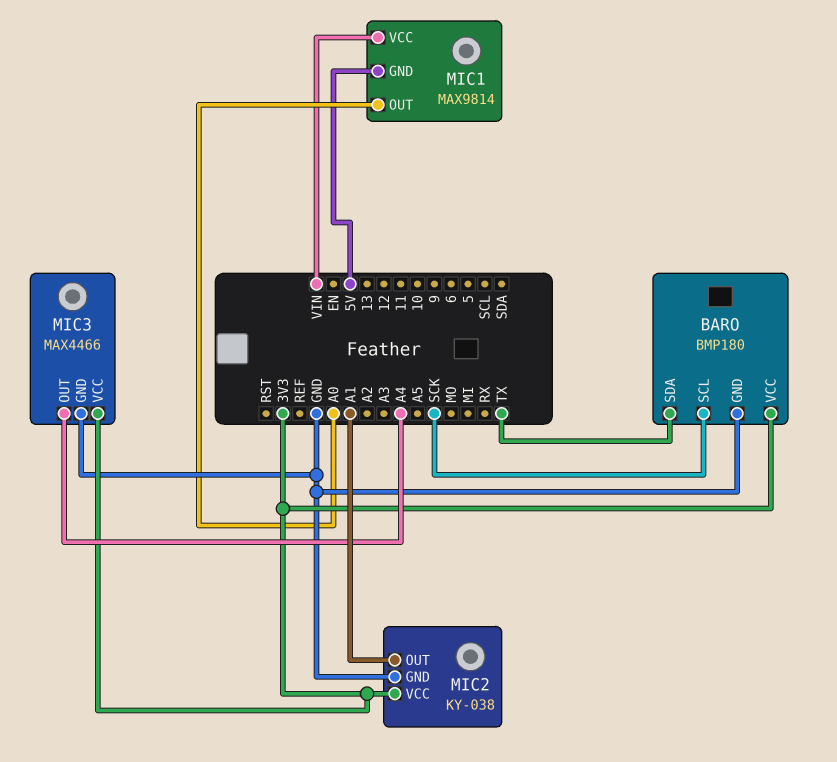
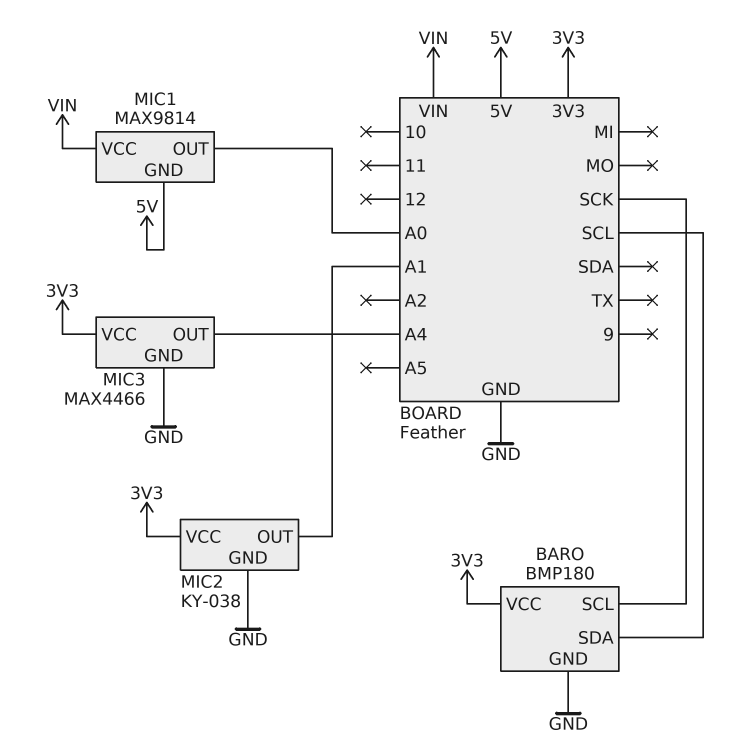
BARO pin SDA: TX -> SCL

